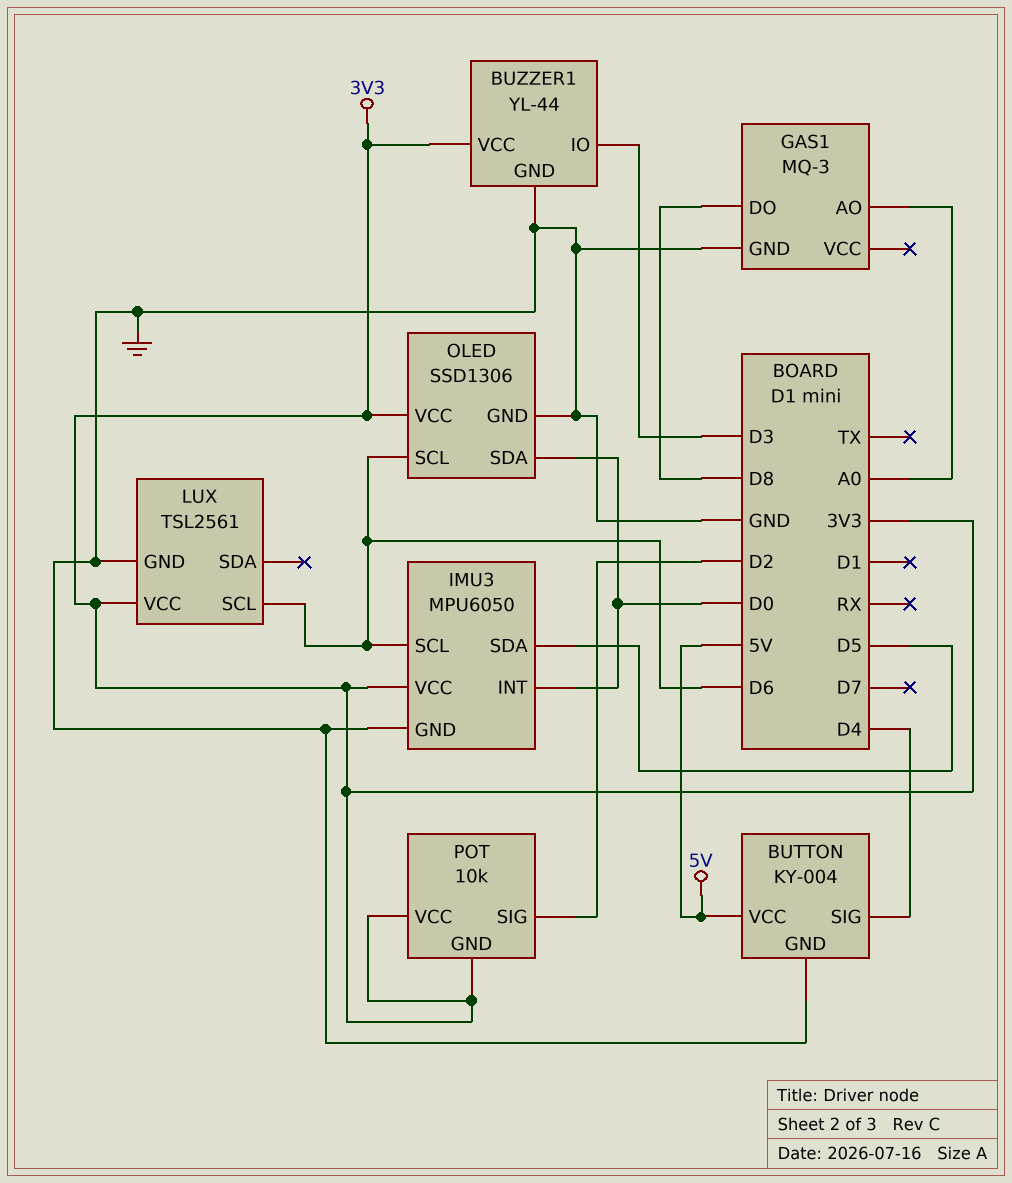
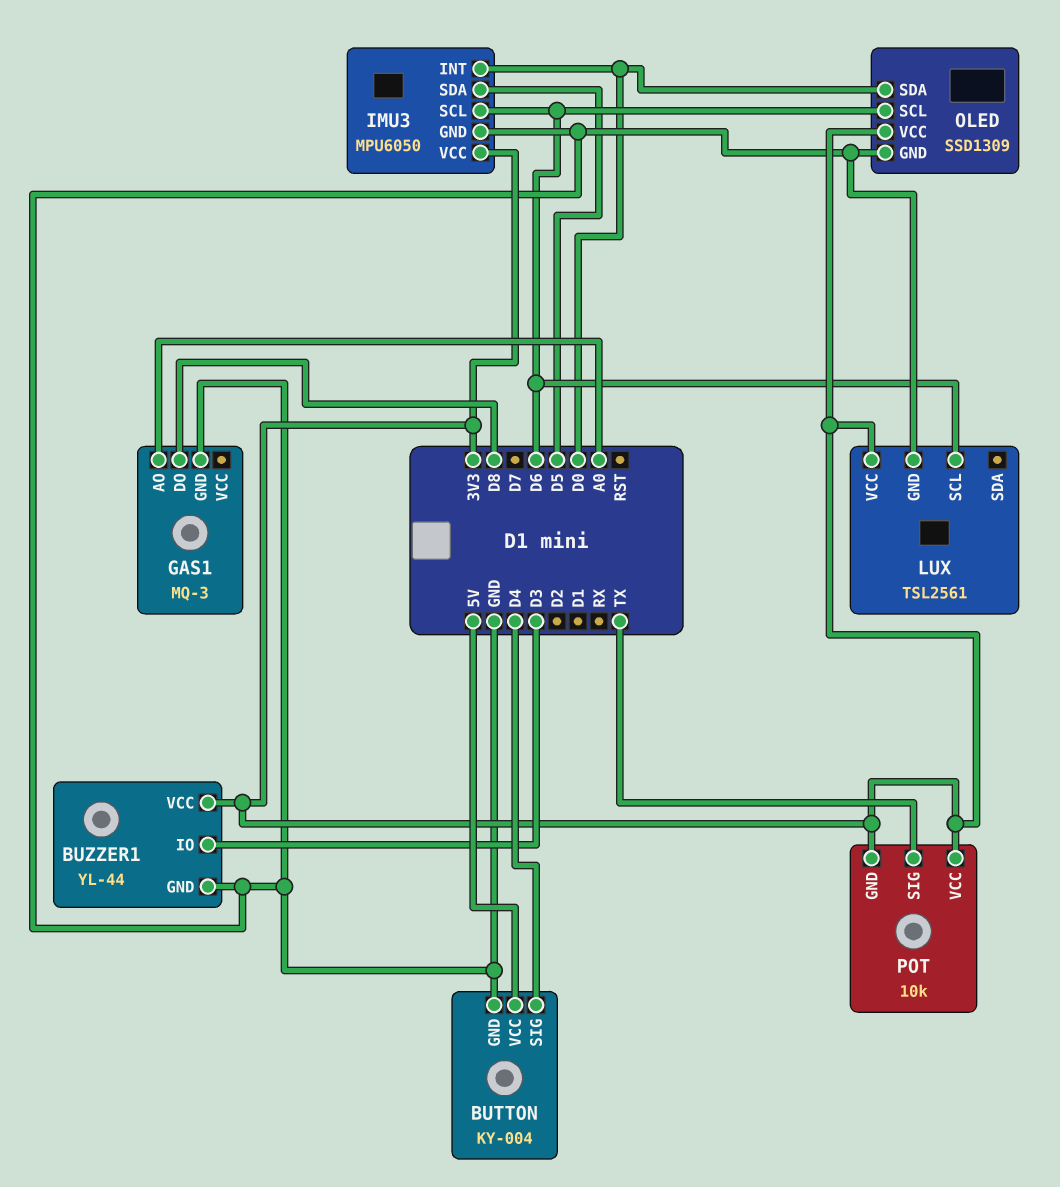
OLED: SSD1306 -> SSD1309
POT pin SIG: D2 -> TX

